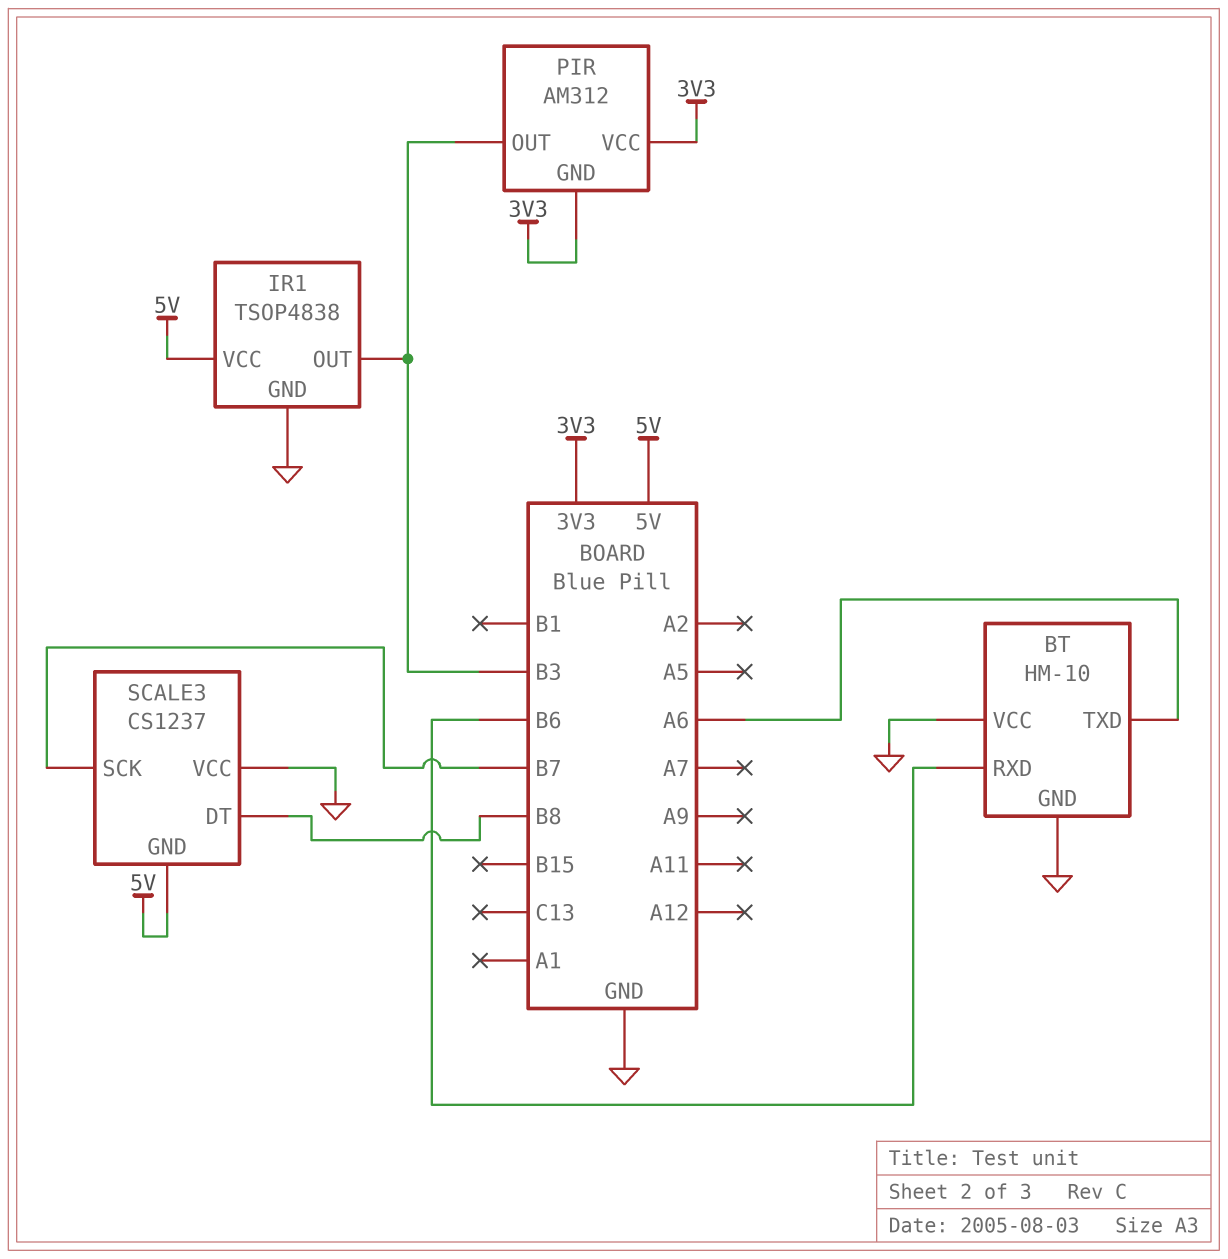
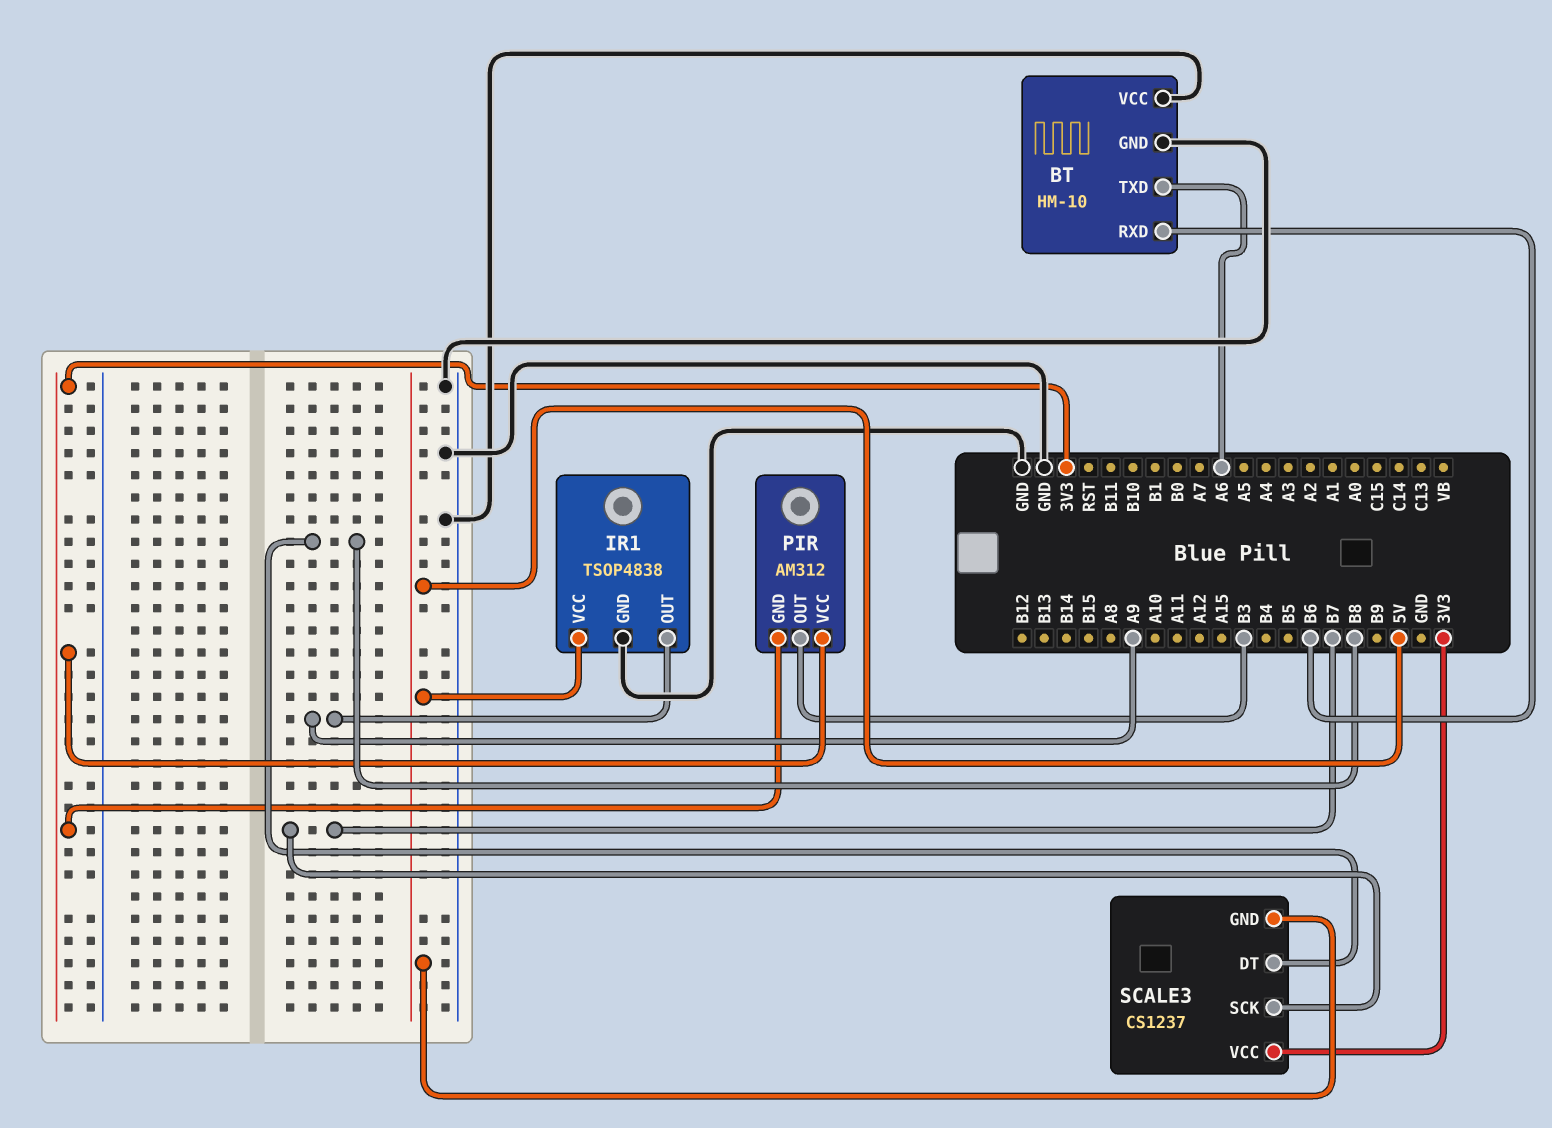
IR1 pin OUT: B3 -> A9
SCALE3 pin VCC: GND -> 3V3

